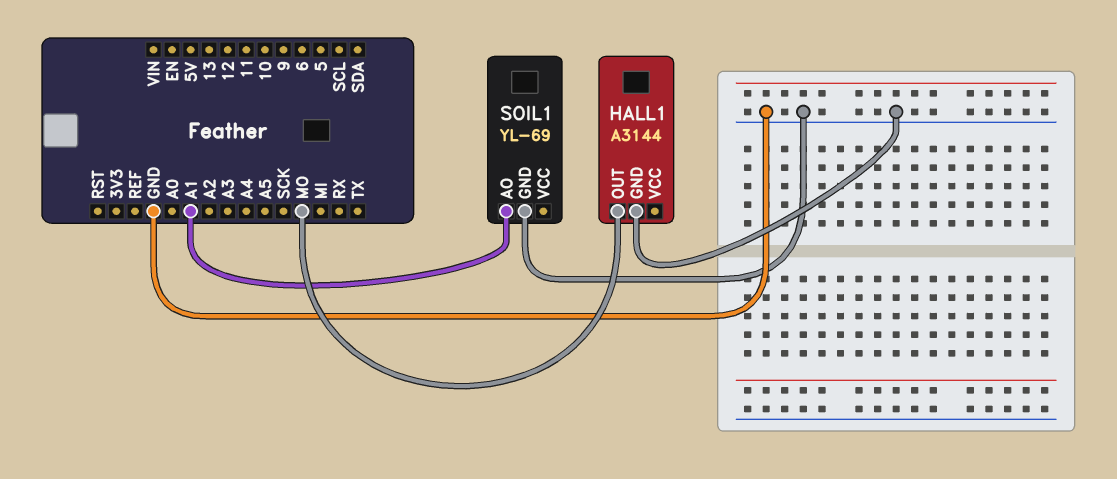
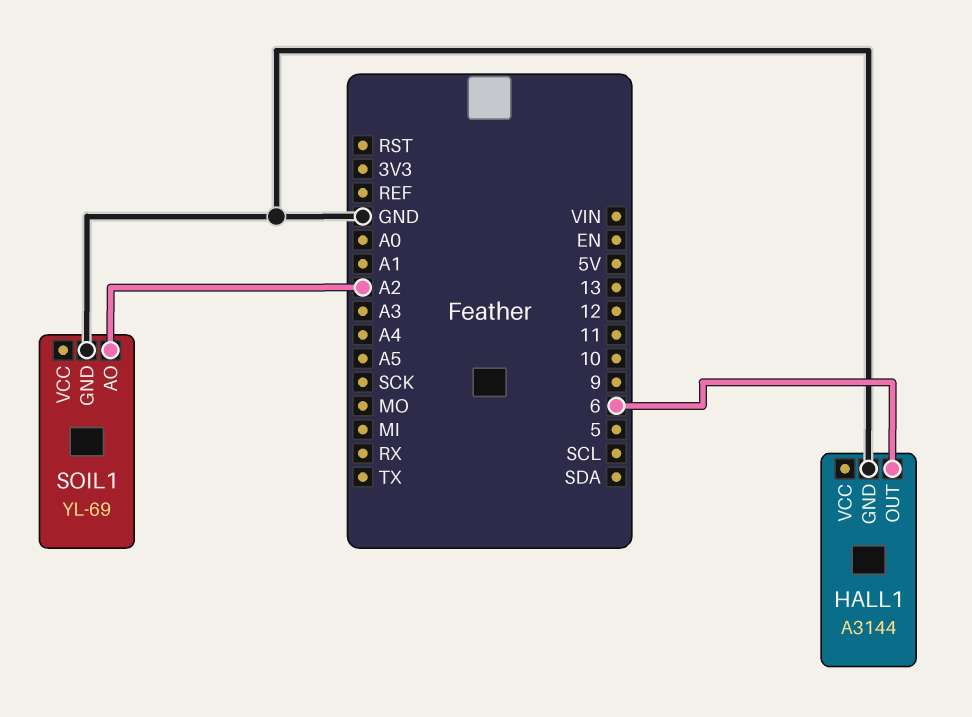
HALL1 pin OUT: MO -> 6
SOIL1 pin AO: A1 -> A2

